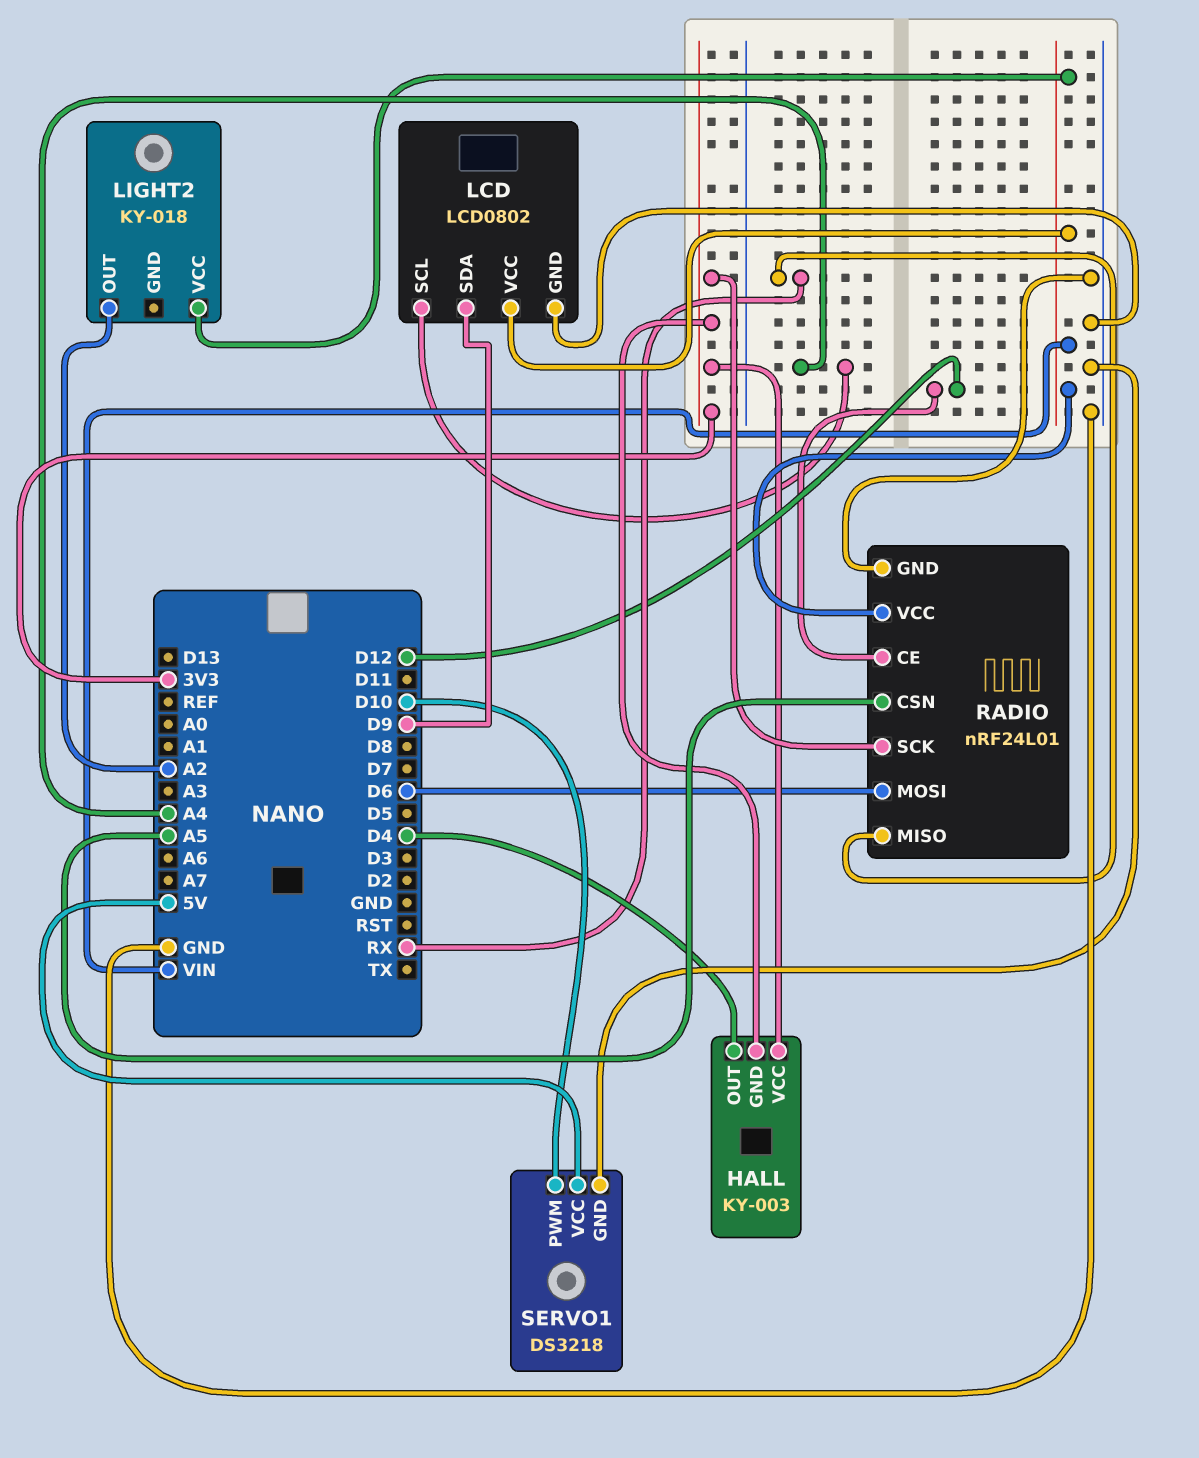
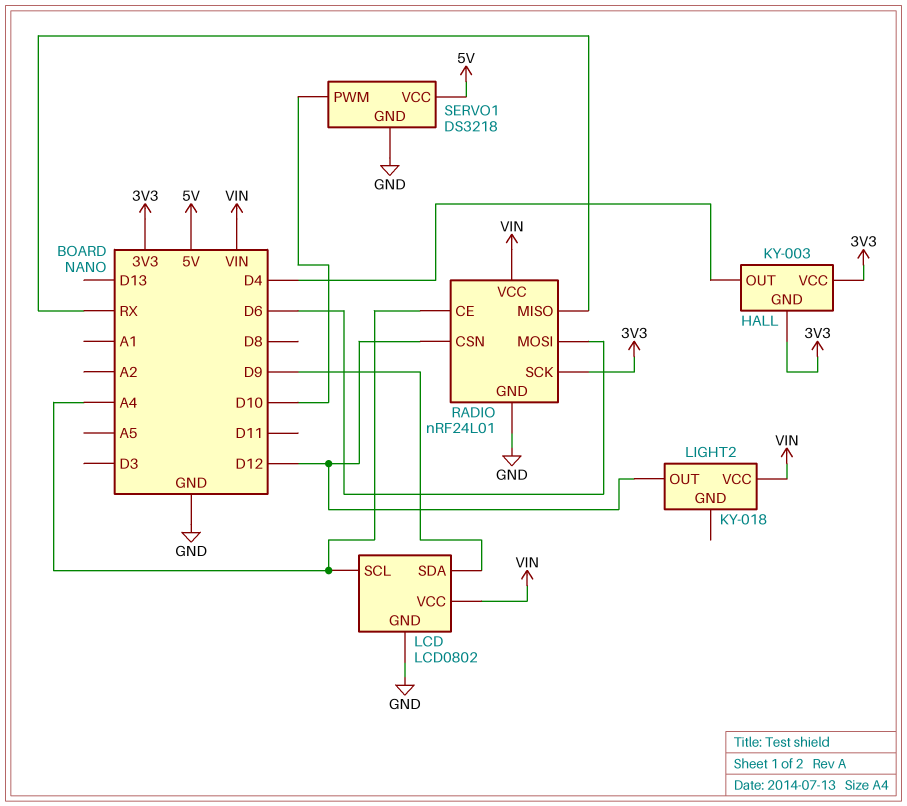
LIGHT2 pin OUT: A2 -> D12
RADIO pin CE: D12 -> A4
RADIO pin CSN: A5 -> D12

